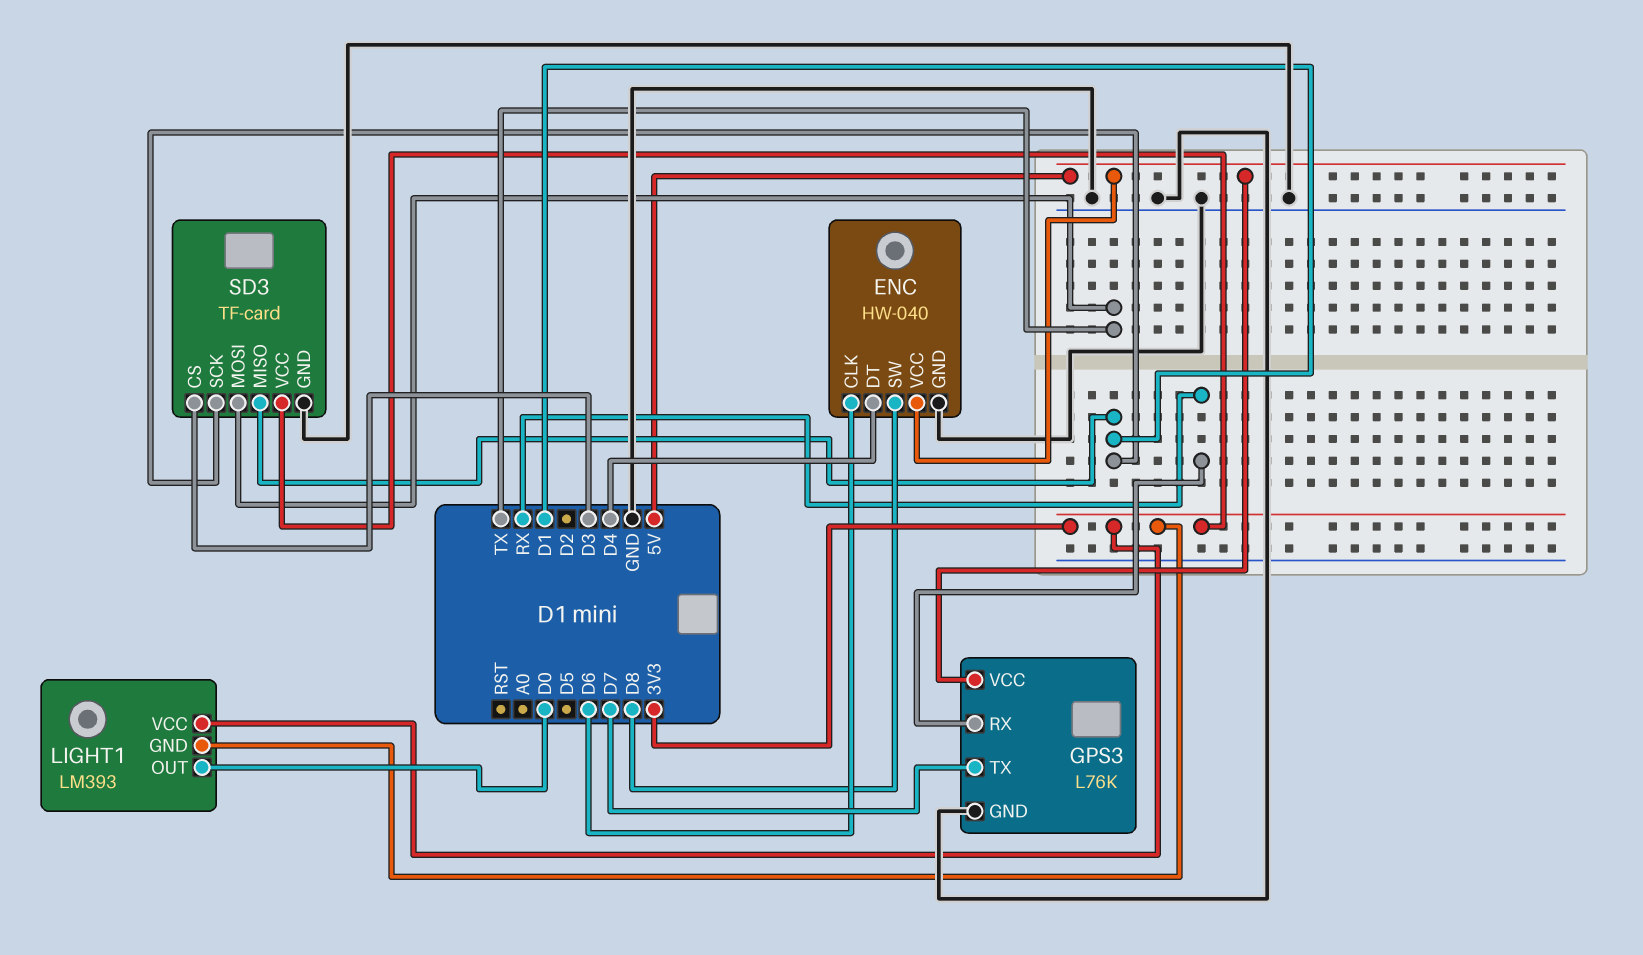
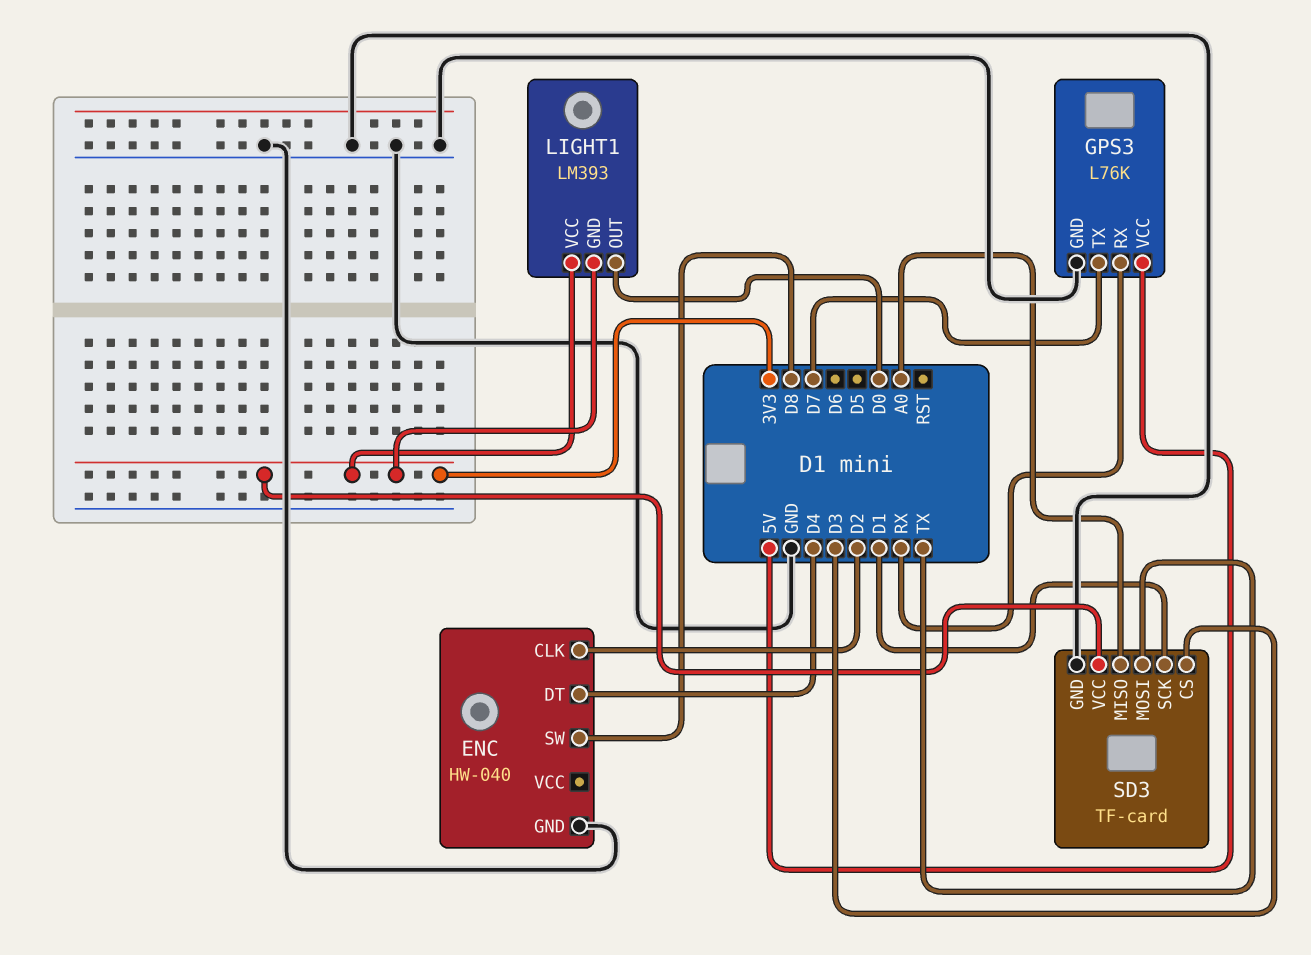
ENC pin CLK: D6 -> D2
ENC pin VCC: 5V -> none
SD3 pin MISO: D1 -> A0

